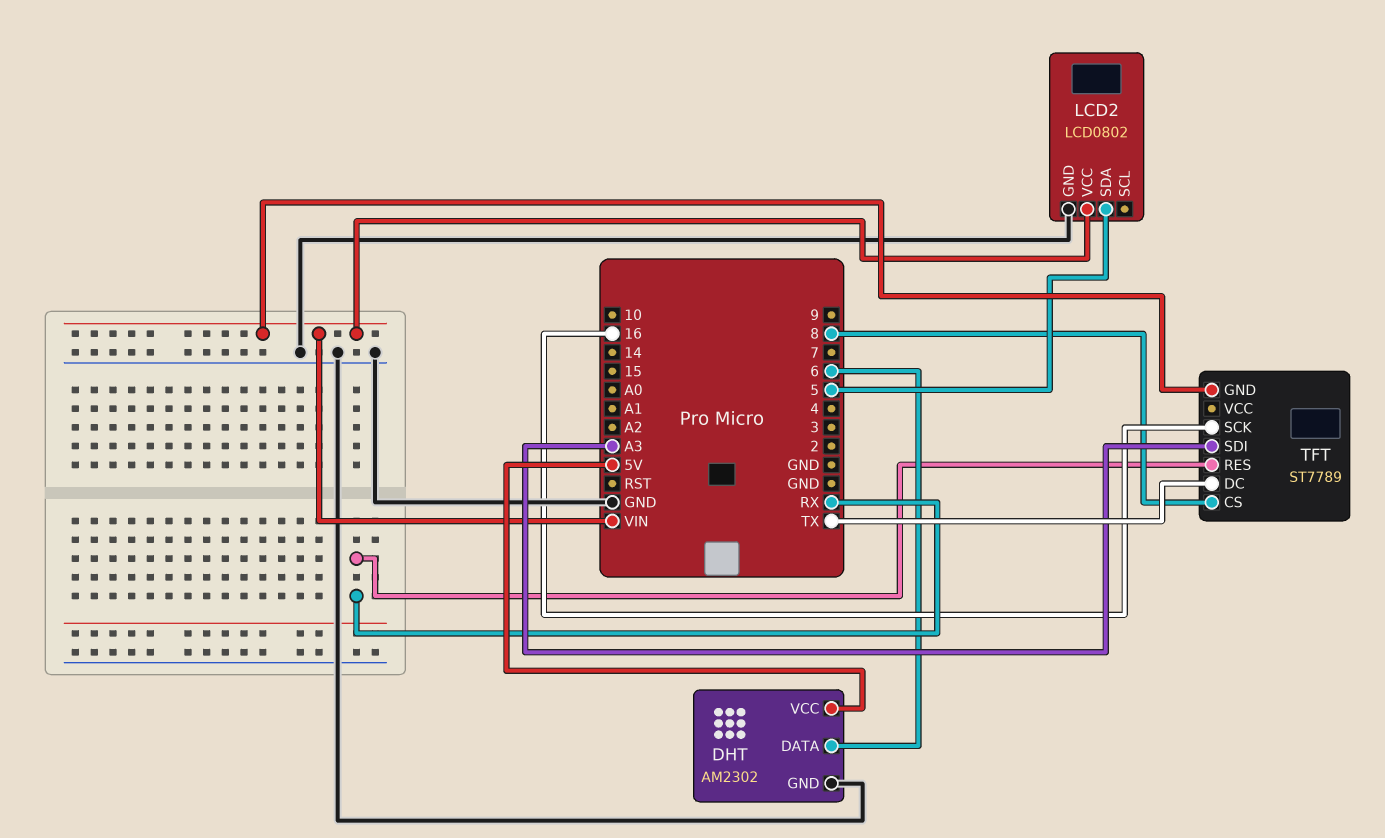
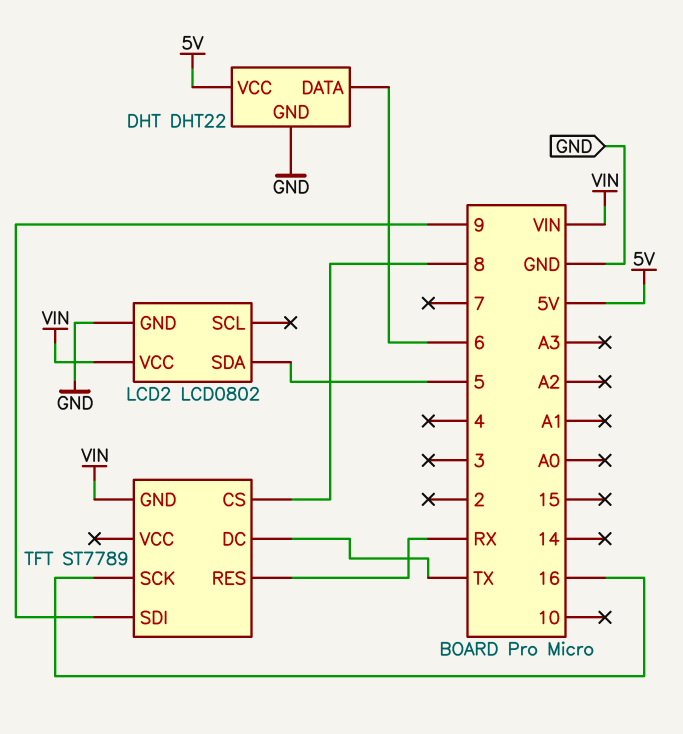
DHT: AM2302 -> DHT22
TFT pin SDI: A3 -> 9

